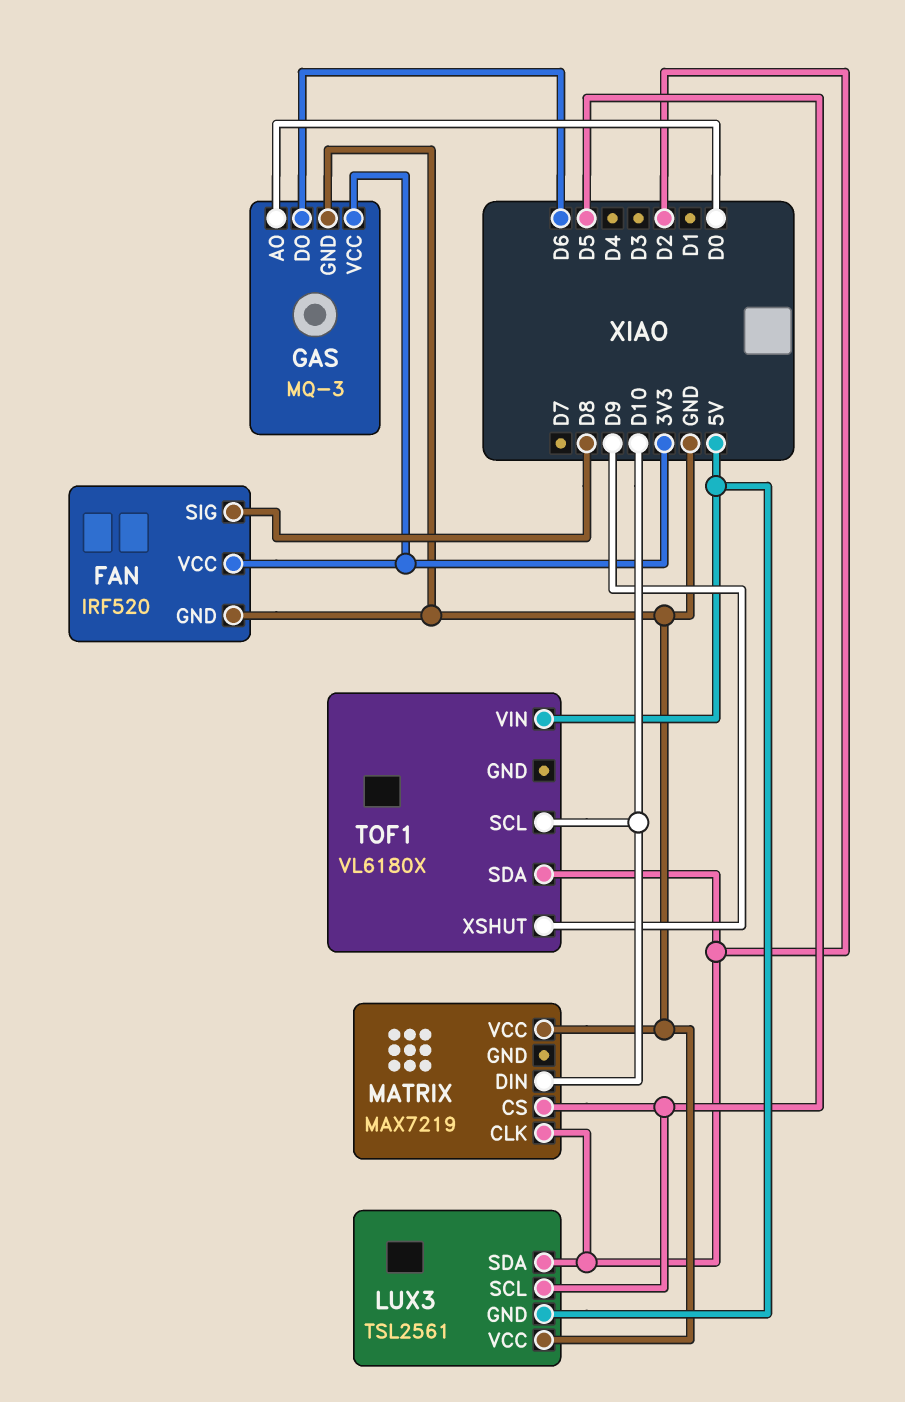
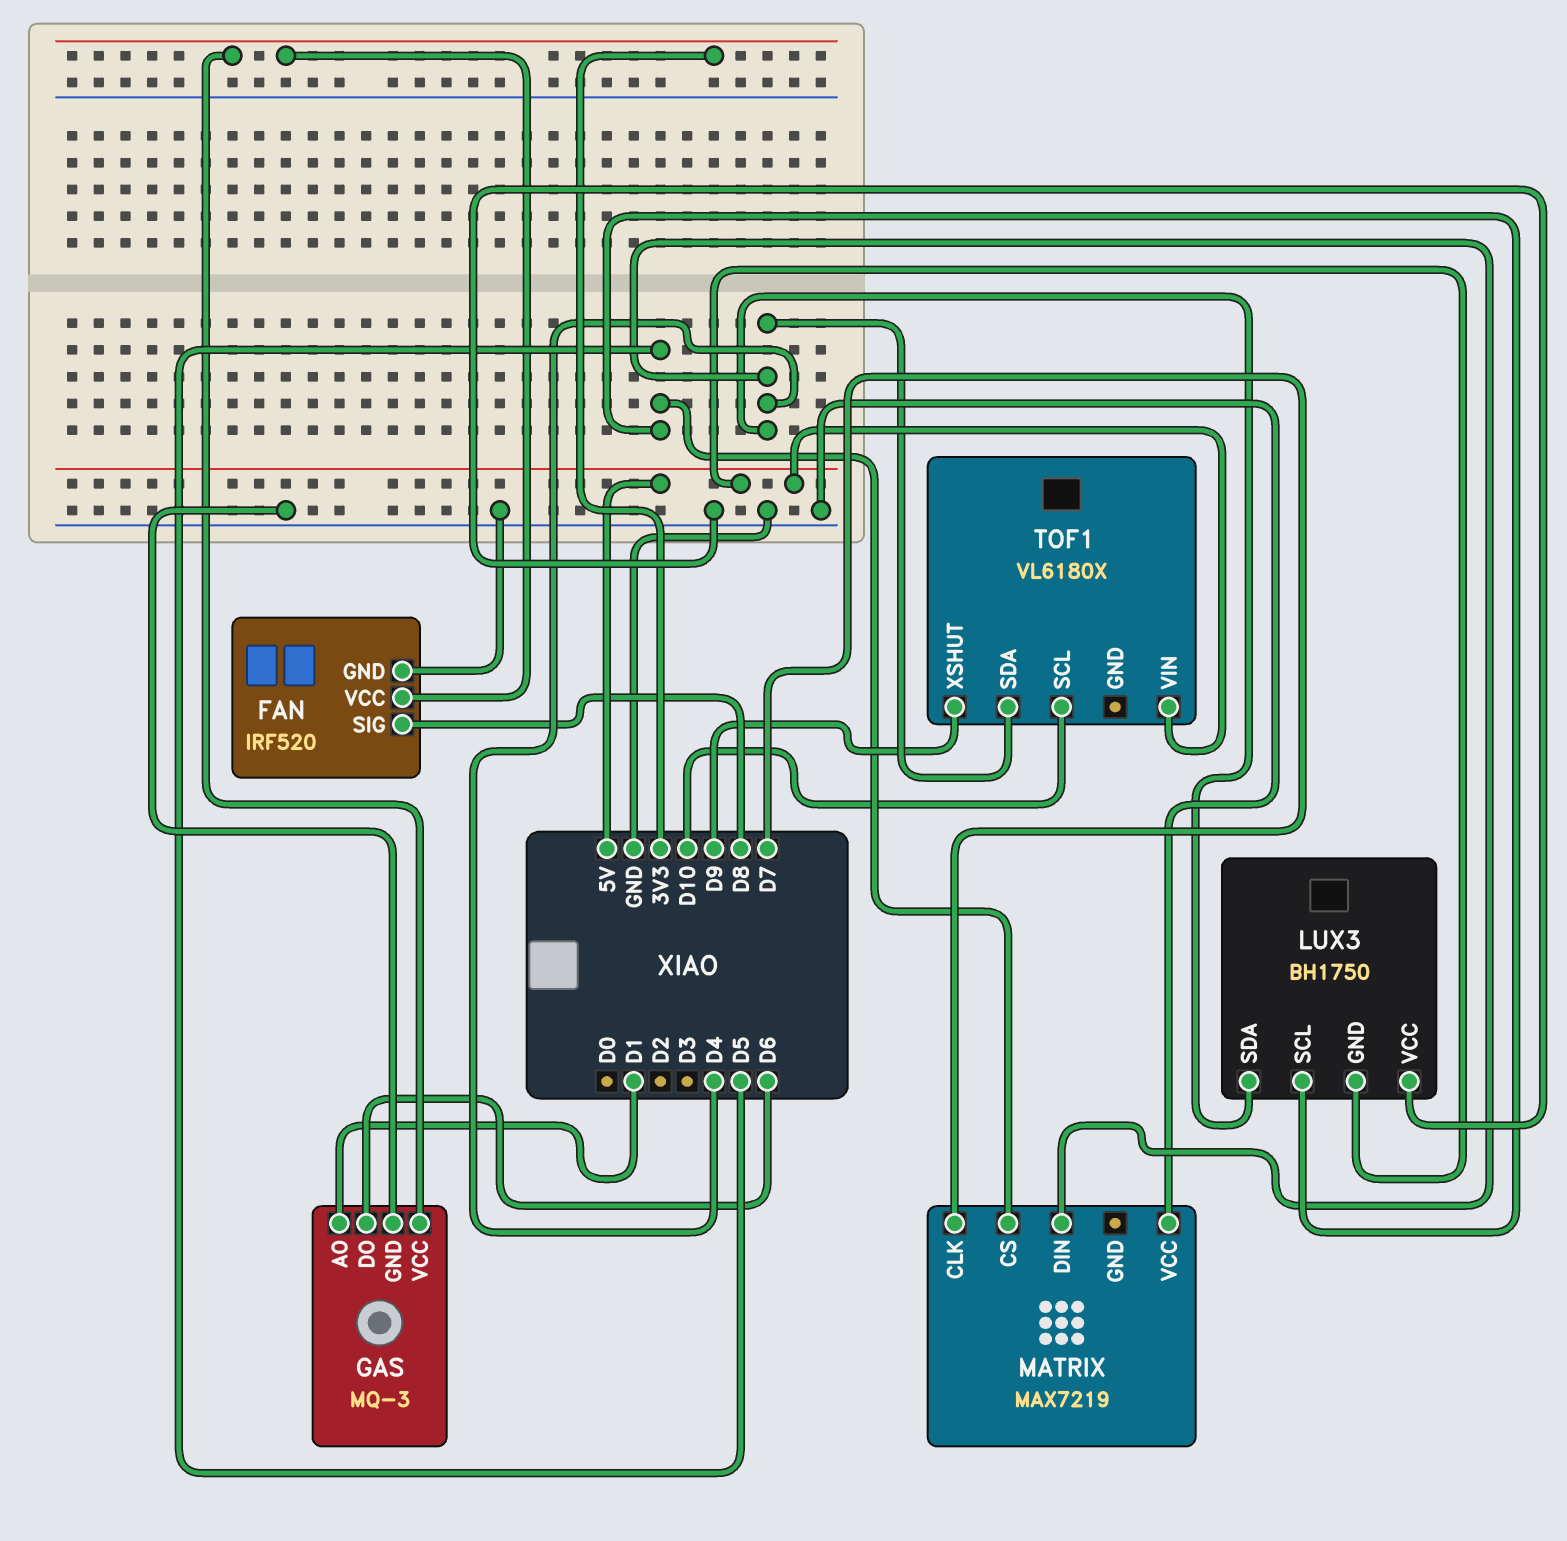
GAS pin AO: D0 -> D1
LUX3: TSL2561 -> BH1750
LUX3 pin SDA: D2 -> D4
MATRIX pin CLK: D2 -> D7
MATRIX pin DIN: D10 -> D4
TOF1 pin SDA: D2 -> D4

